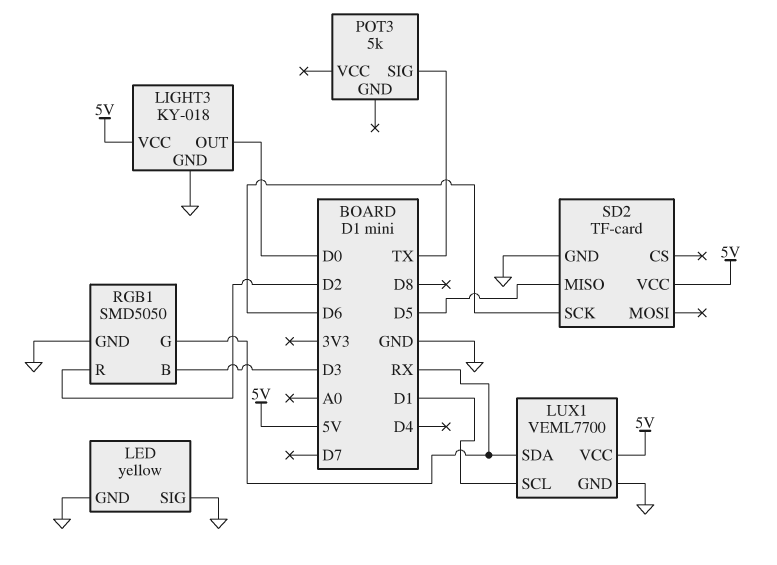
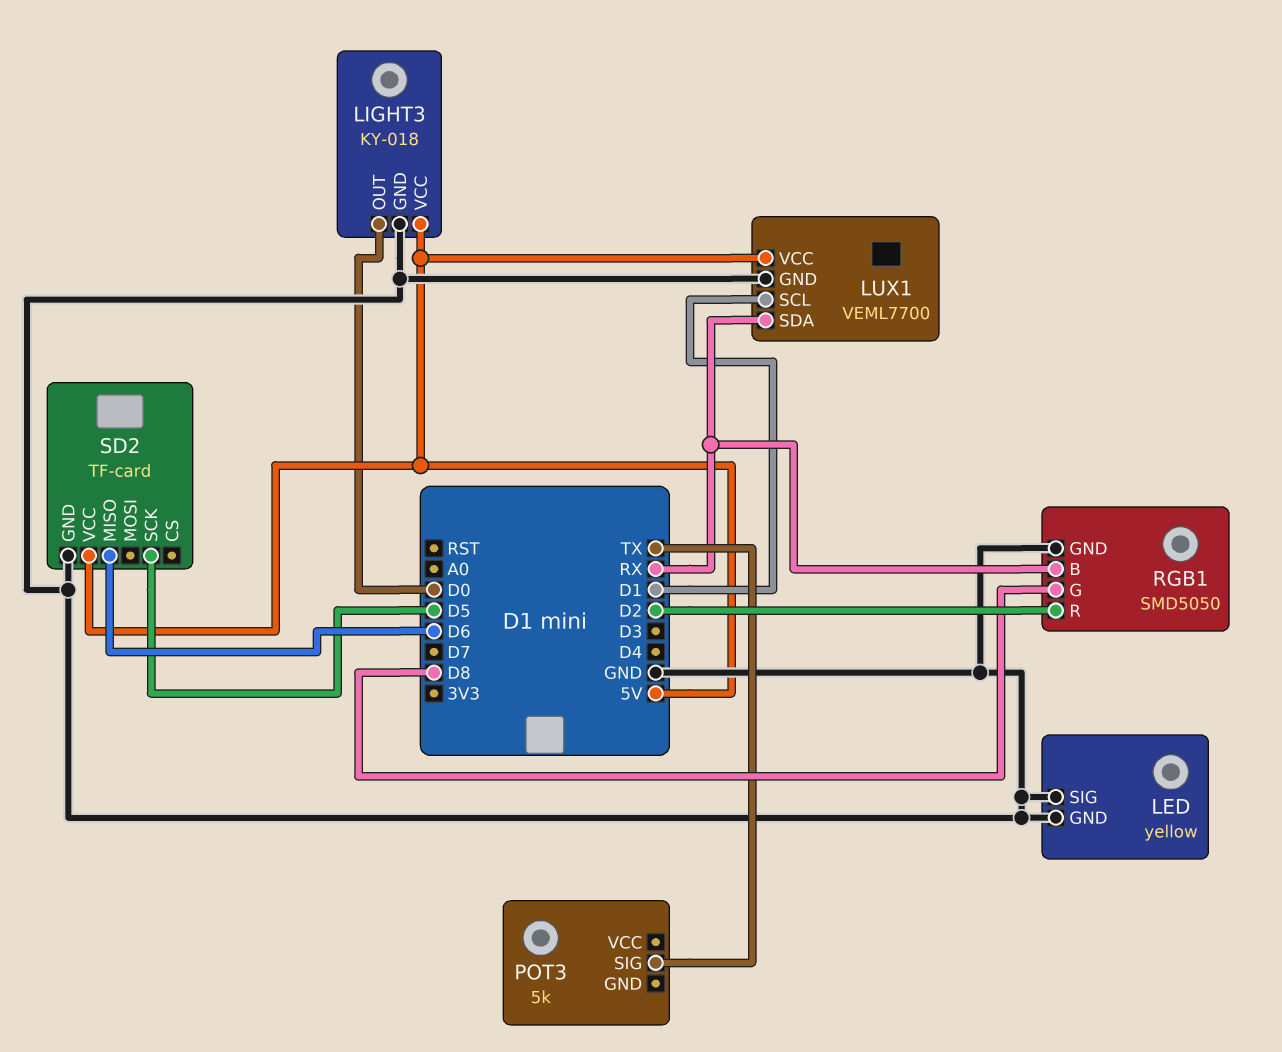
RGB1 pin B: D3 -> RX
RGB1 pin G: RX -> D8
SD2 pin MISO: D5 -> D6
SD2 pin SCK: D6 -> D5

